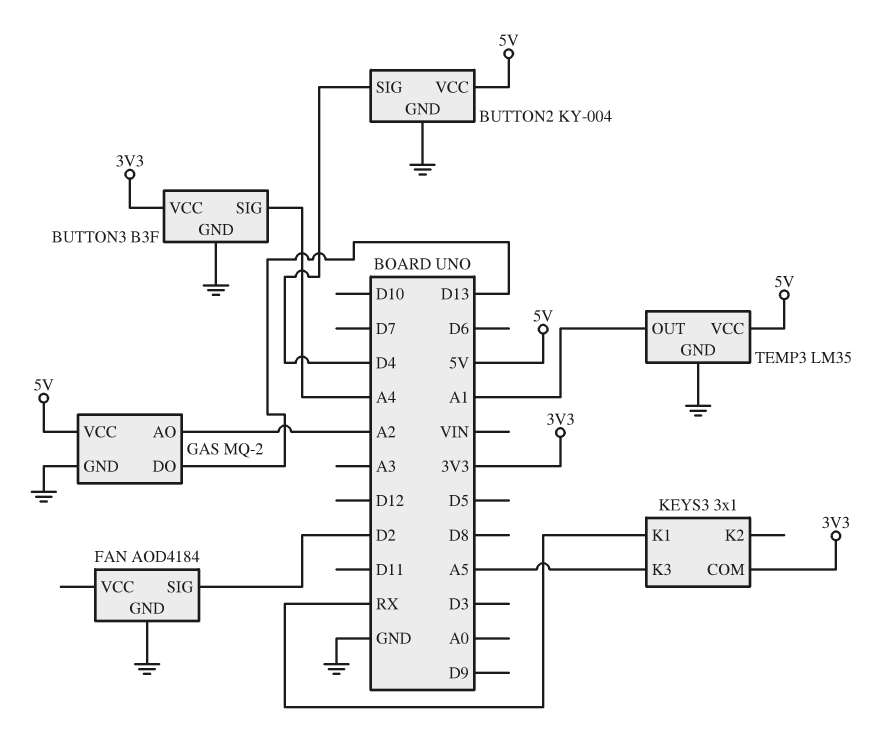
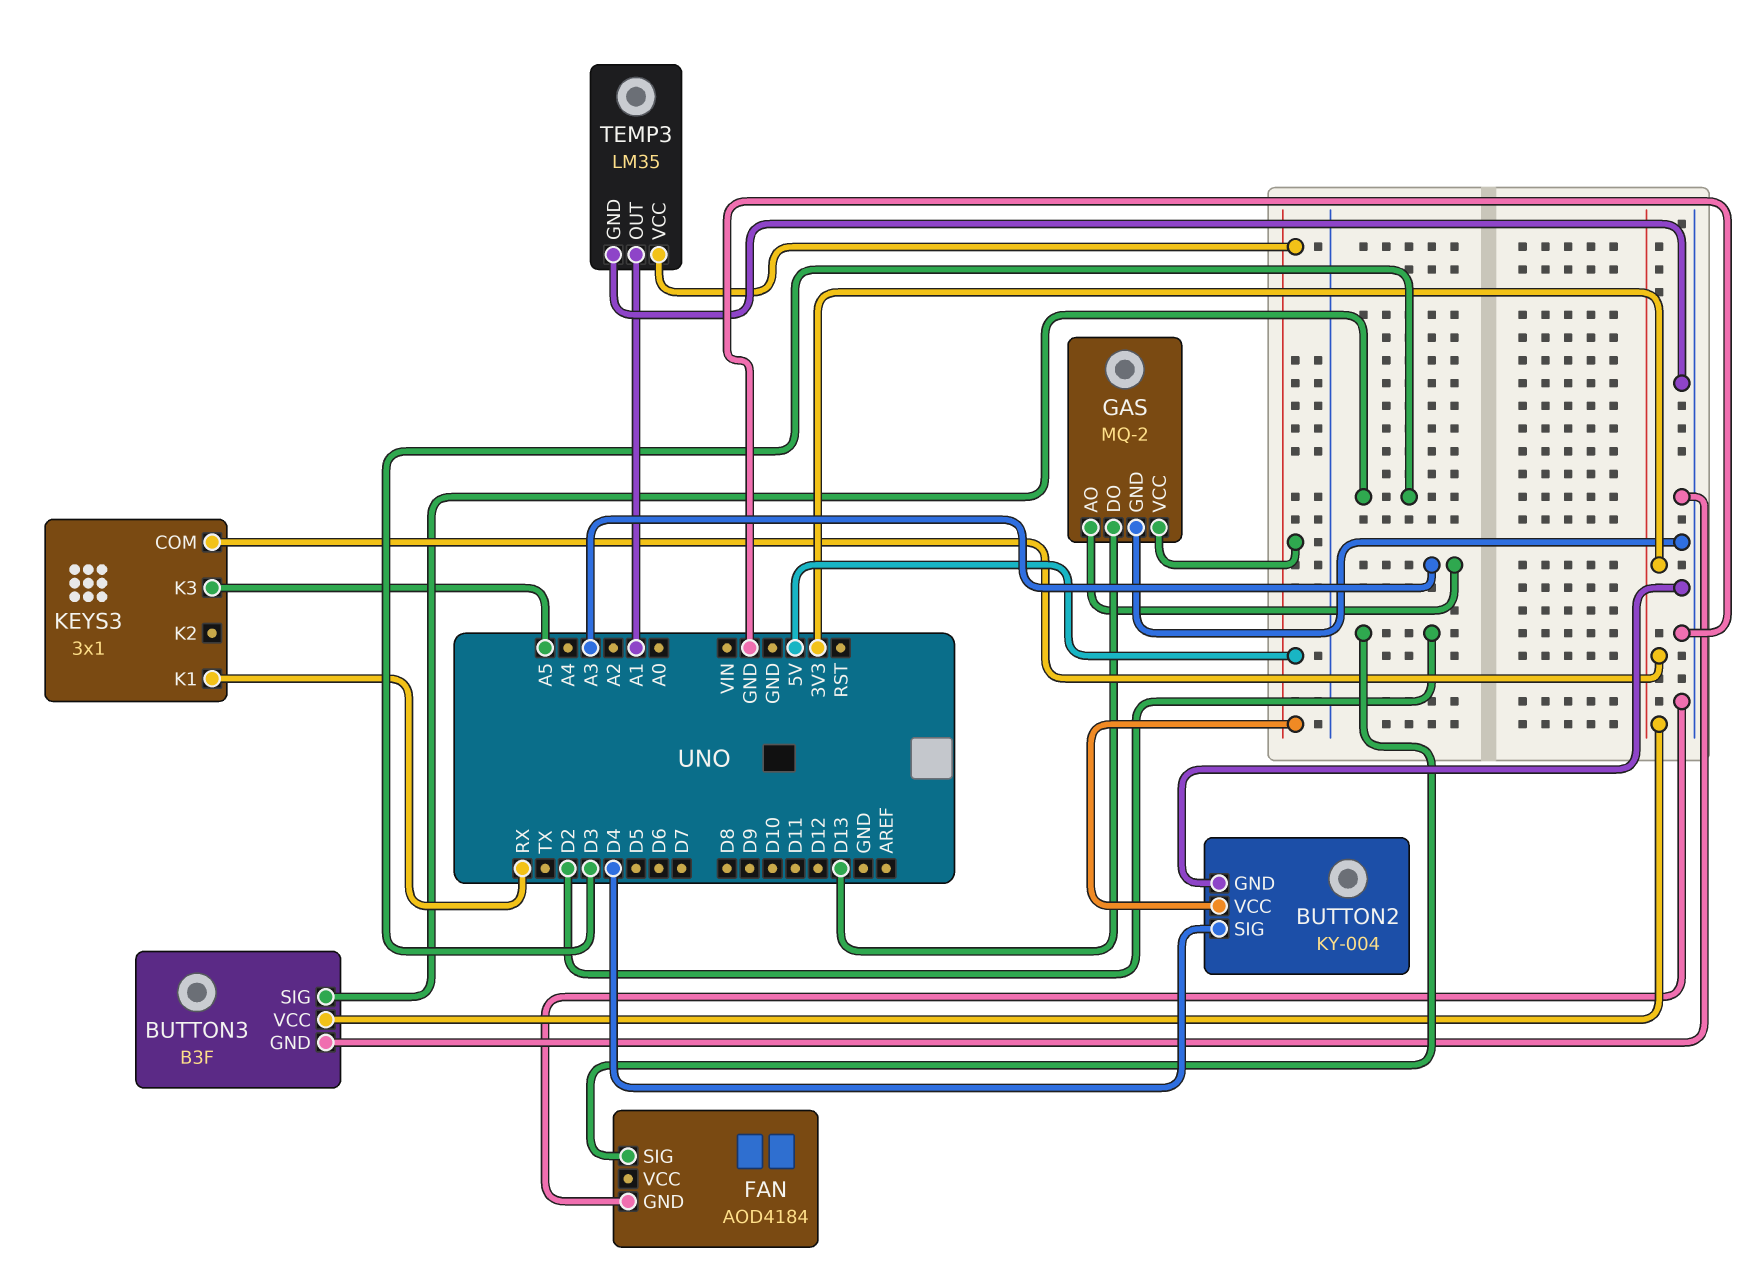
BUTTON3 pin SIG: A4 -> D3
GAS pin AO: A2 -> A3

